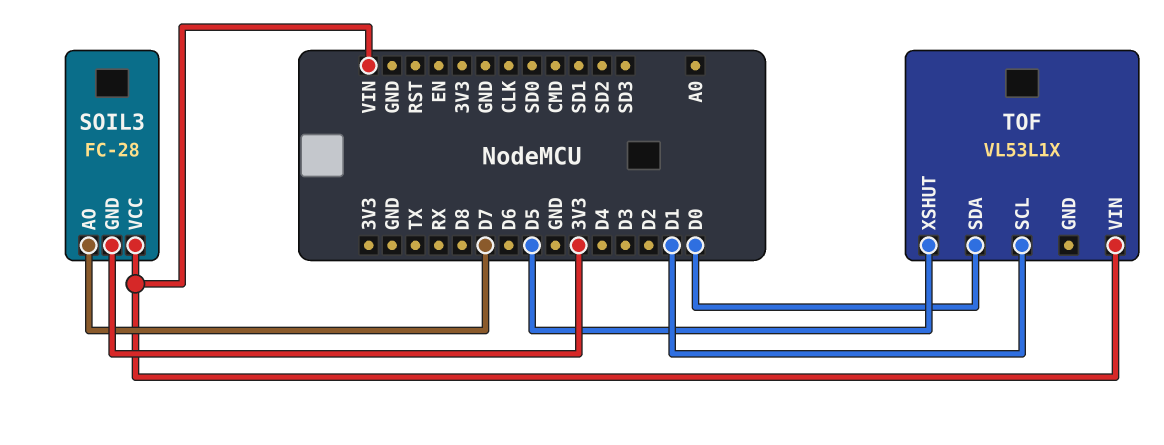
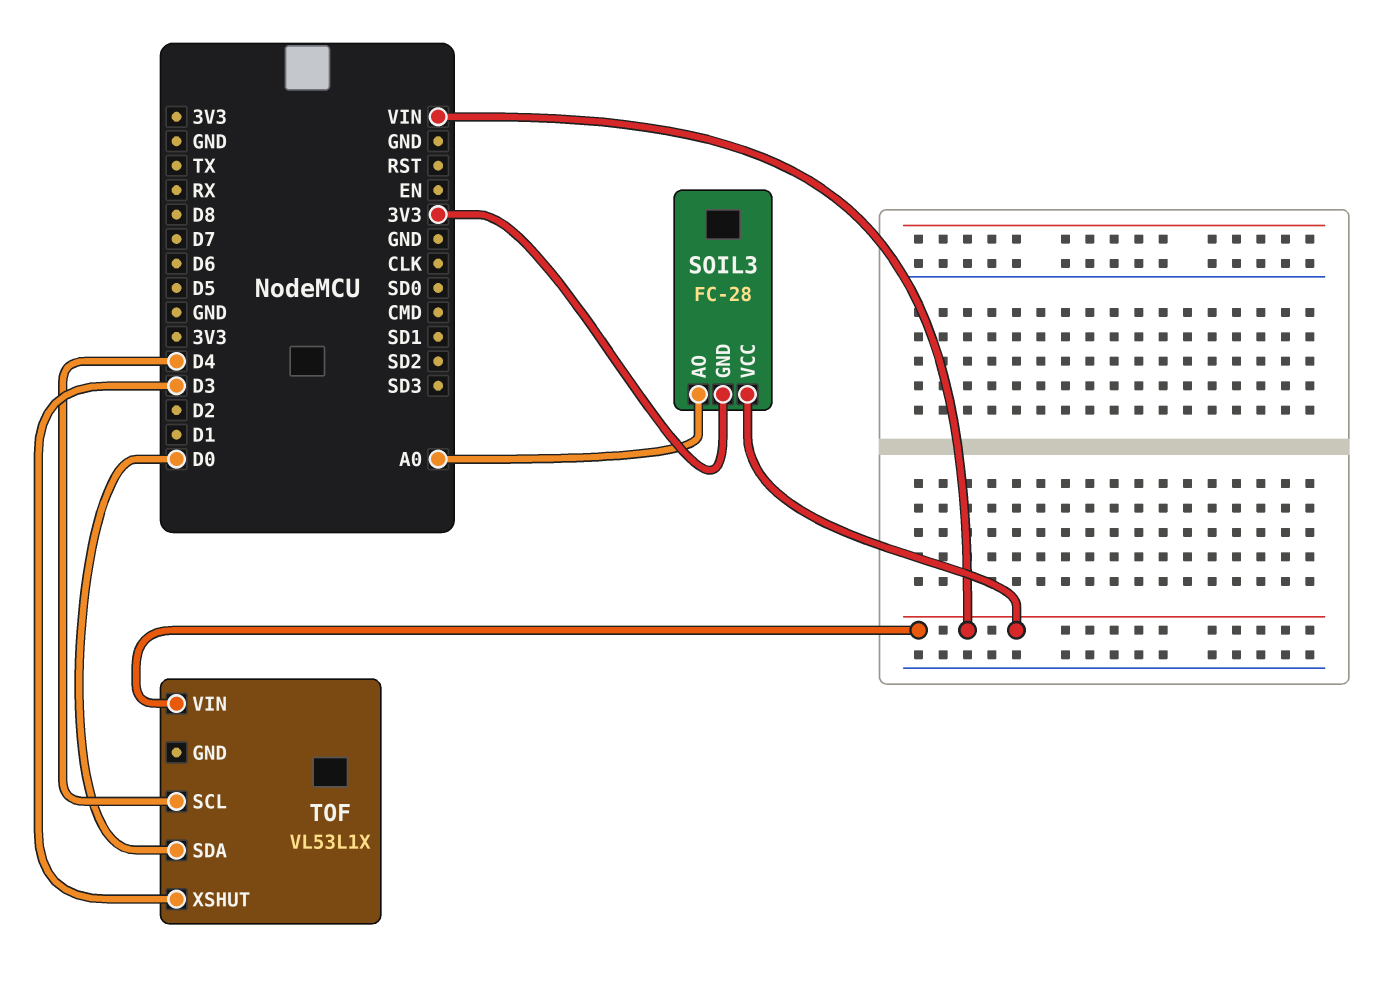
SOIL3 pin AO: D7 -> A0
TOF pin SCL: D1 -> D4
TOF pin XSHUT: D5 -> D3

